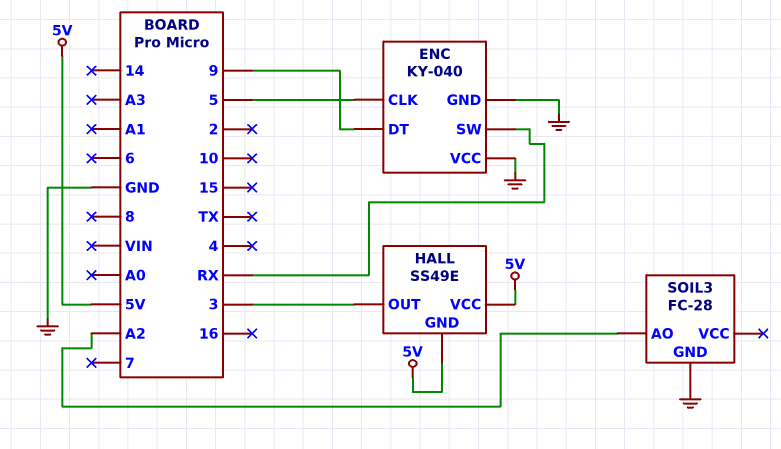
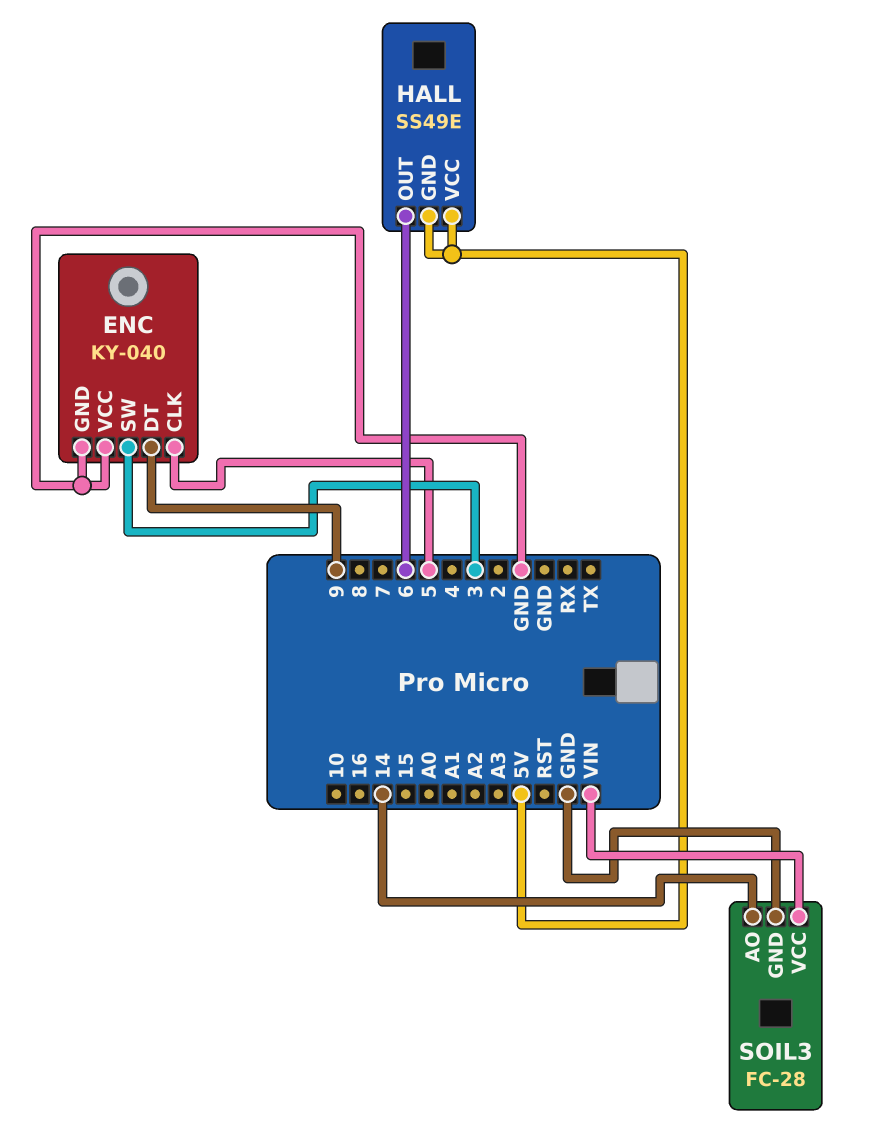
ENC pin SW: RX -> 3
HALL pin OUT: 3 -> 6
SOIL3 pin AO: A2 -> 14
SOIL3 pin VCC: none -> VIN

